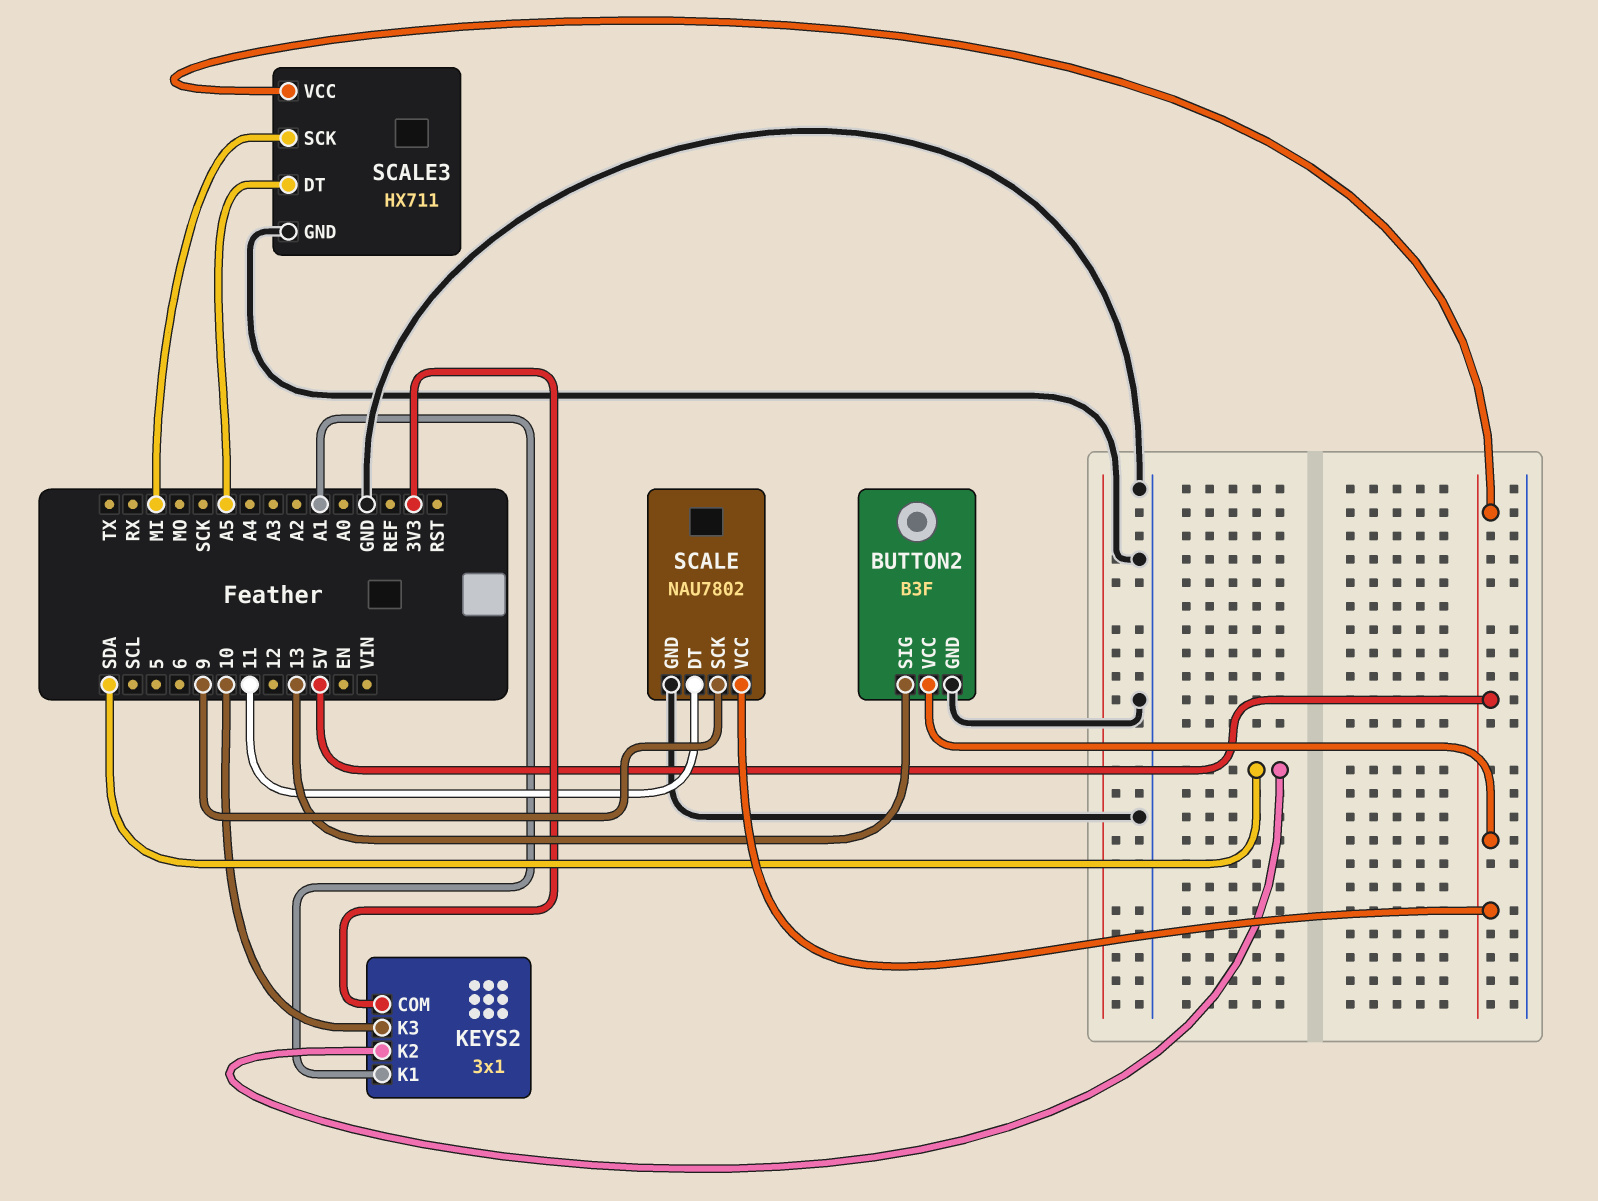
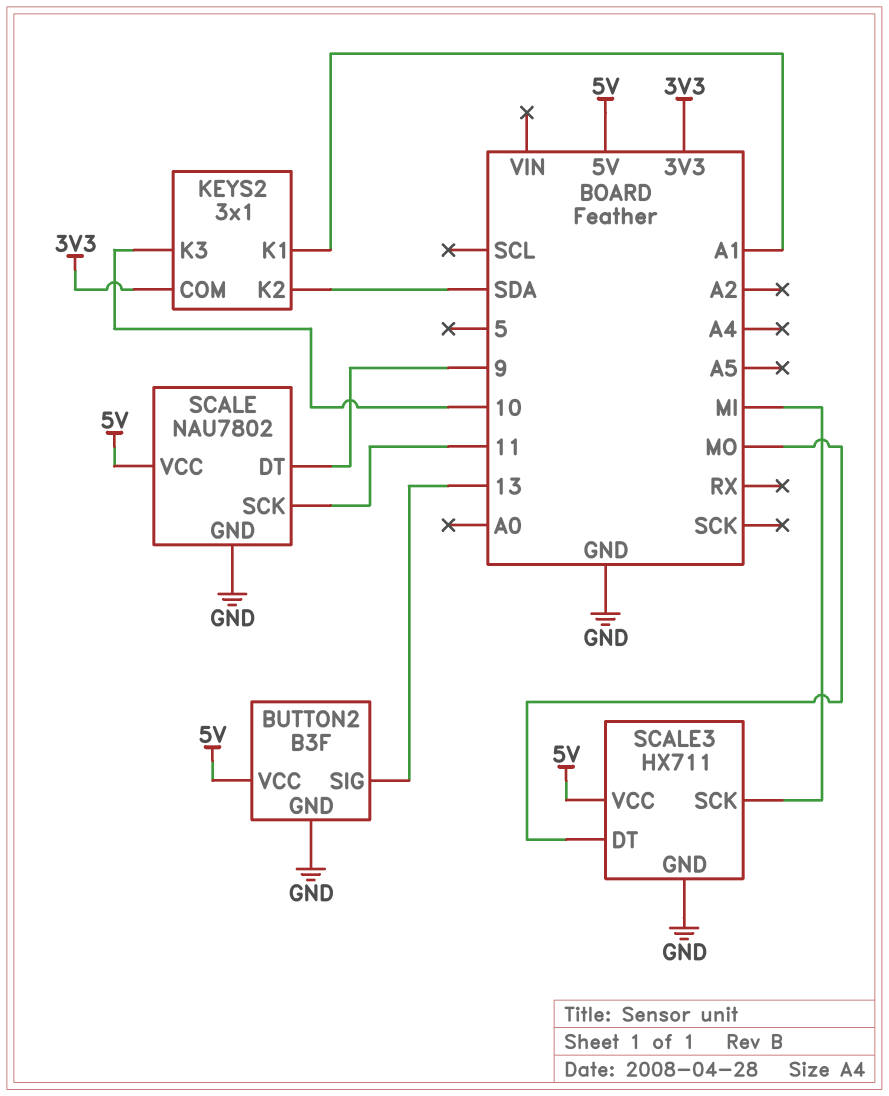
SCALE pin DT: 11 -> 9
SCALE pin SCK: 9 -> 11
SCALE3 pin DT: A5 -> MO

